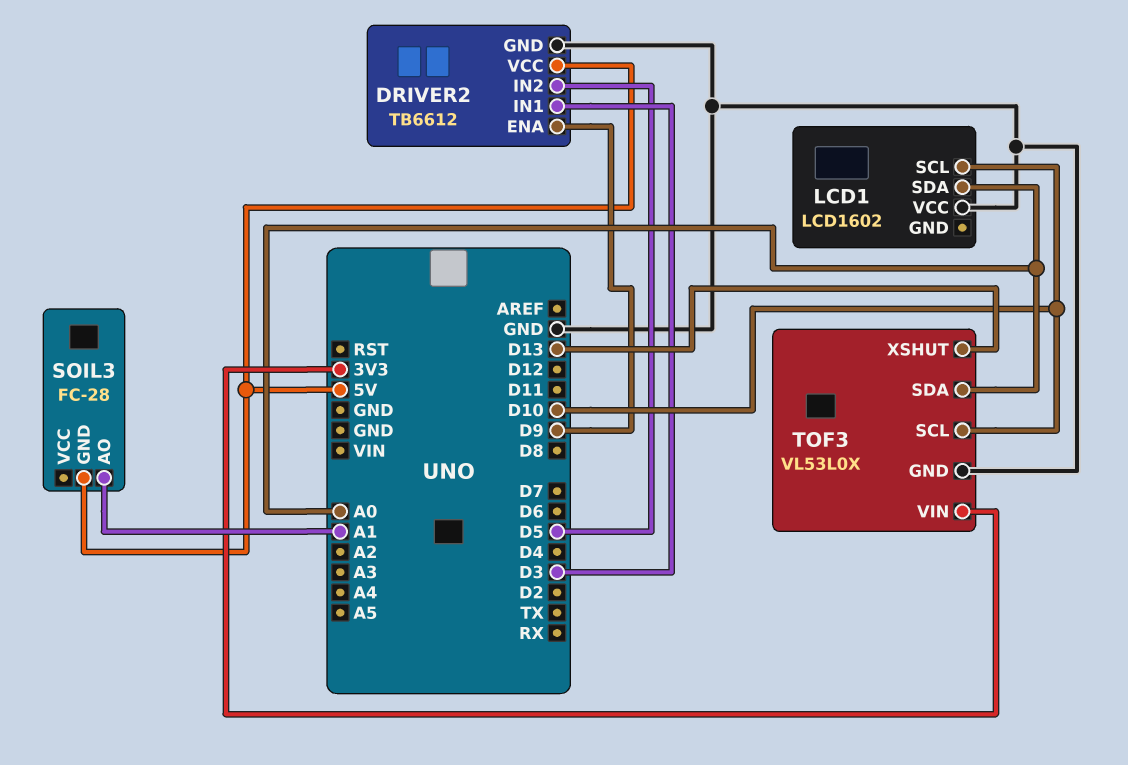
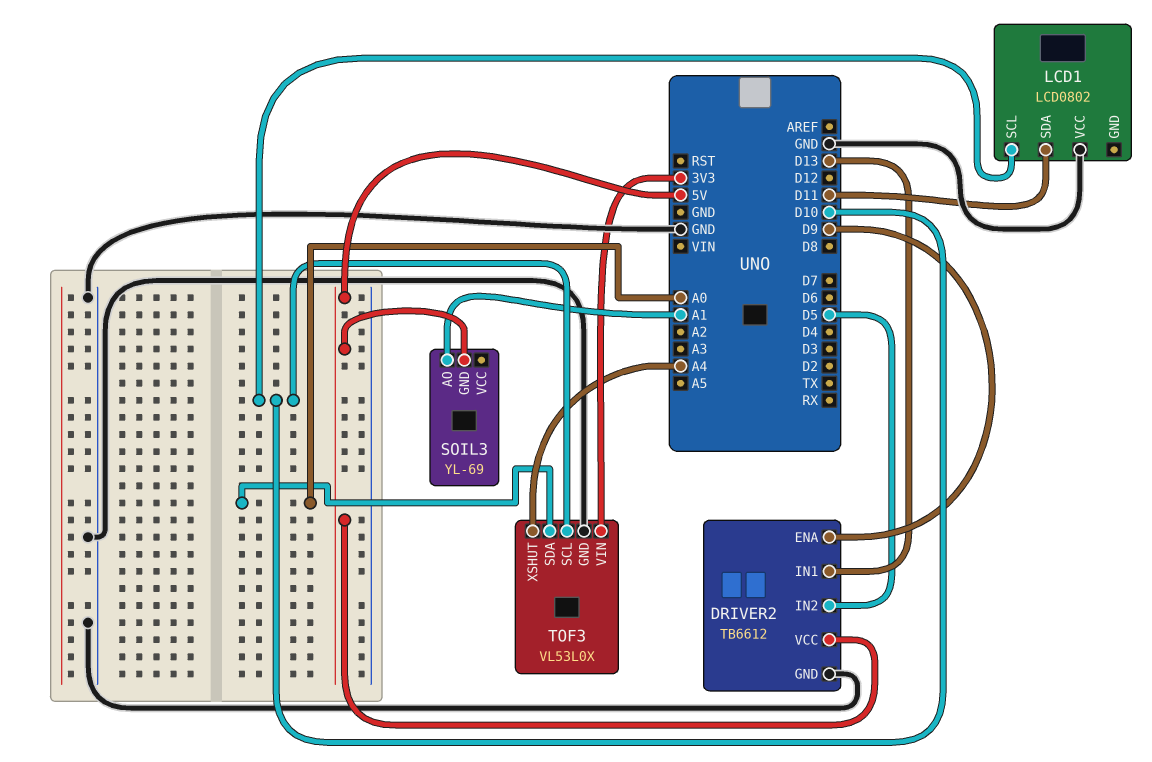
DRIVER2 pin IN1: D3 -> D13
LCD1: LCD1602 -> LCD0802
LCD1 pin SDA: A0 -> D11
SOIL3: FC-28 -> YL-69
TOF3 pin XSHUT: D13 -> A4

